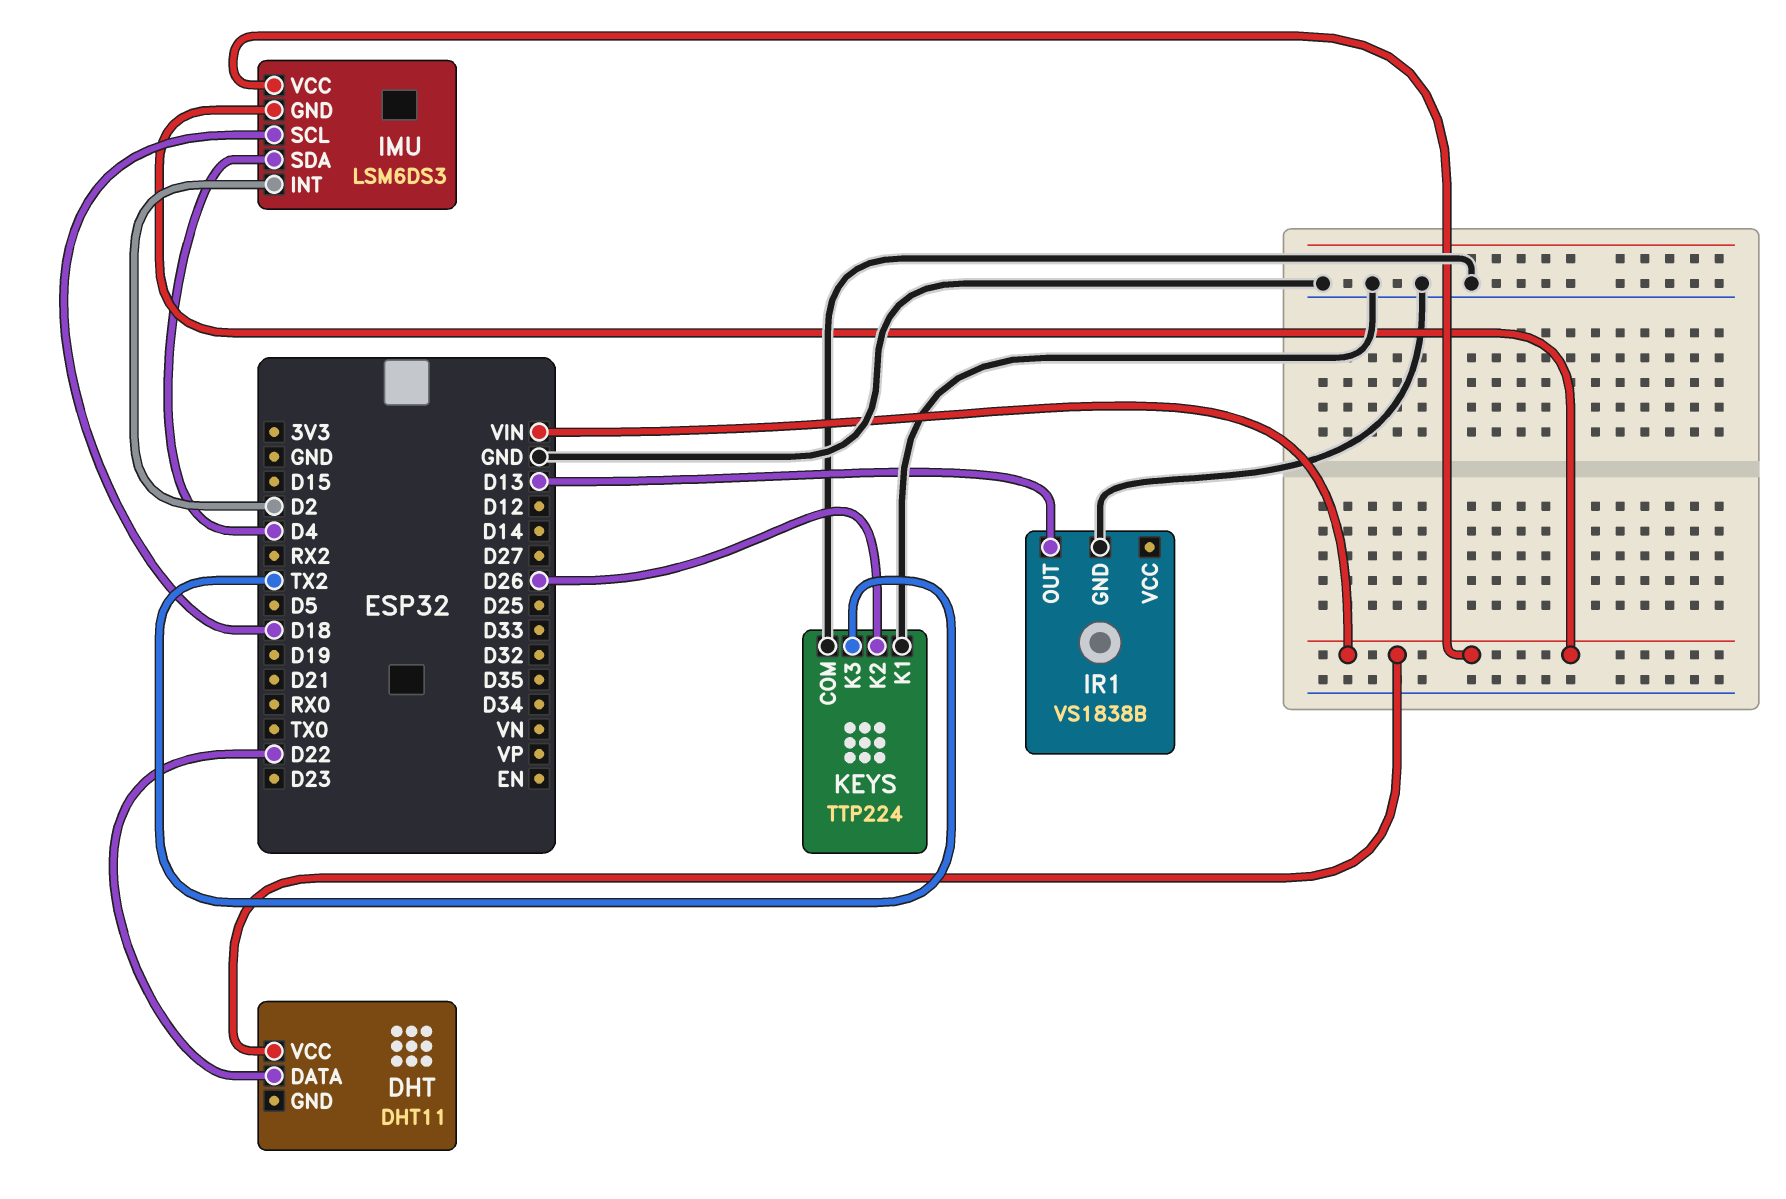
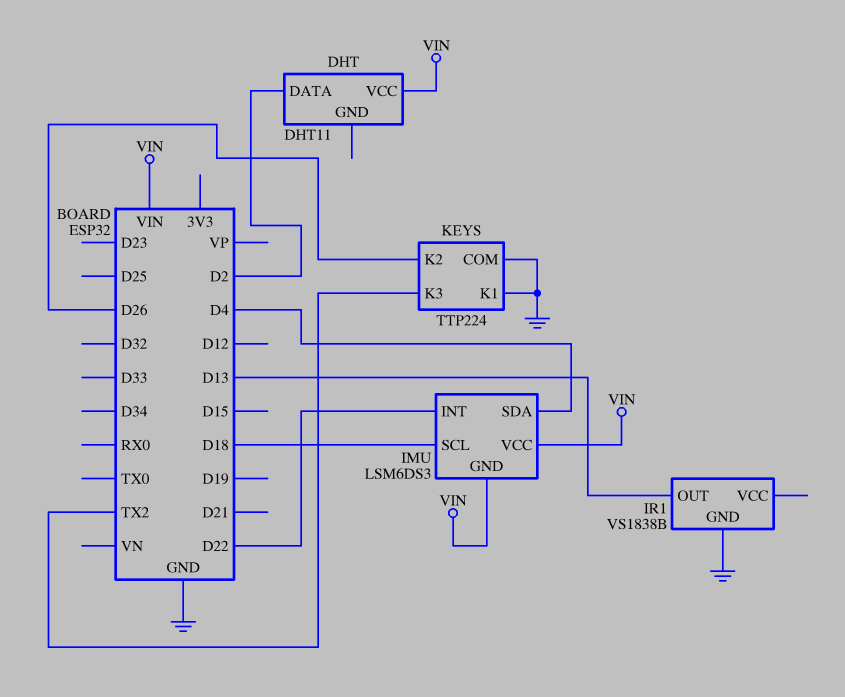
DHT pin DATA: D22 -> D2
IMU pin INT: D2 -> D22

